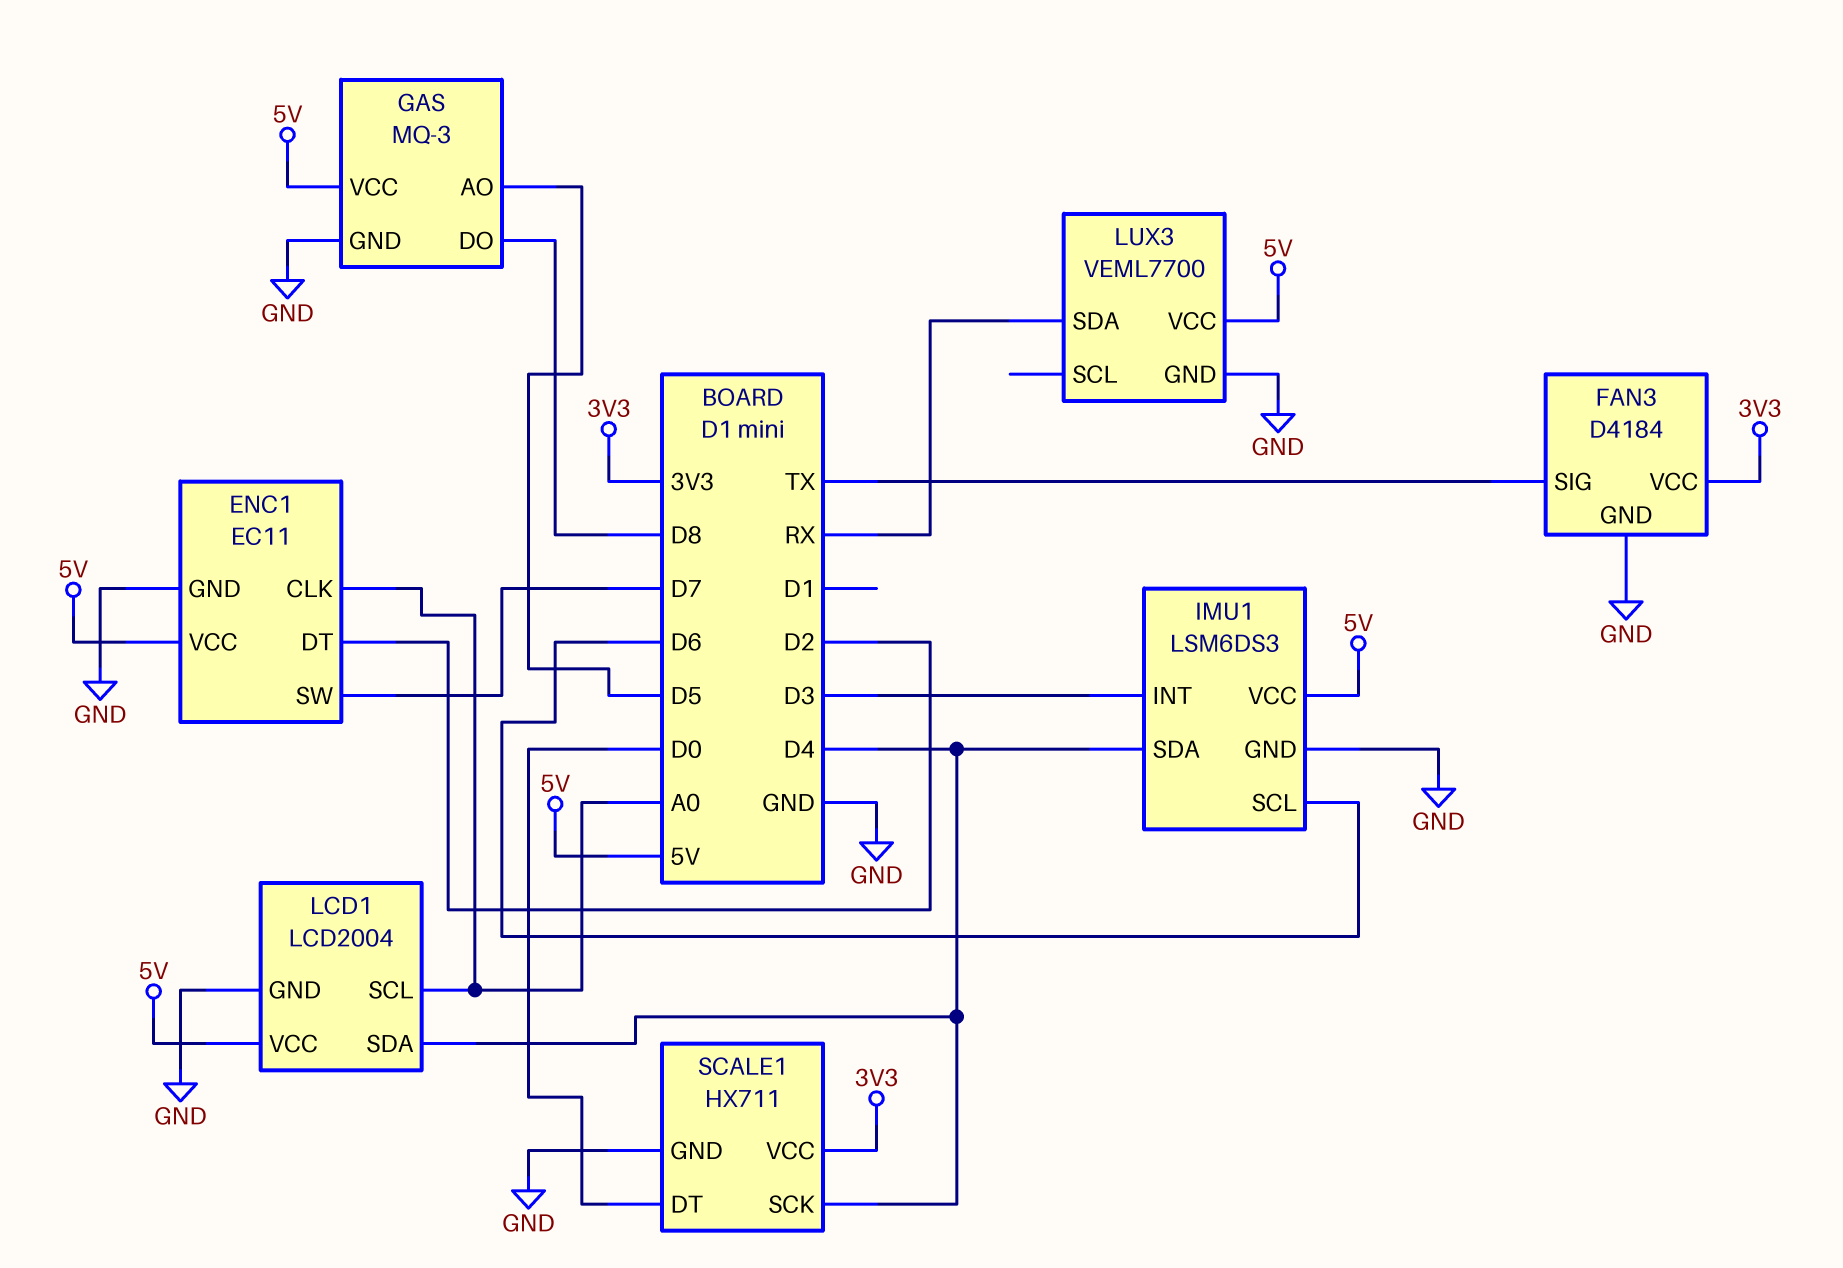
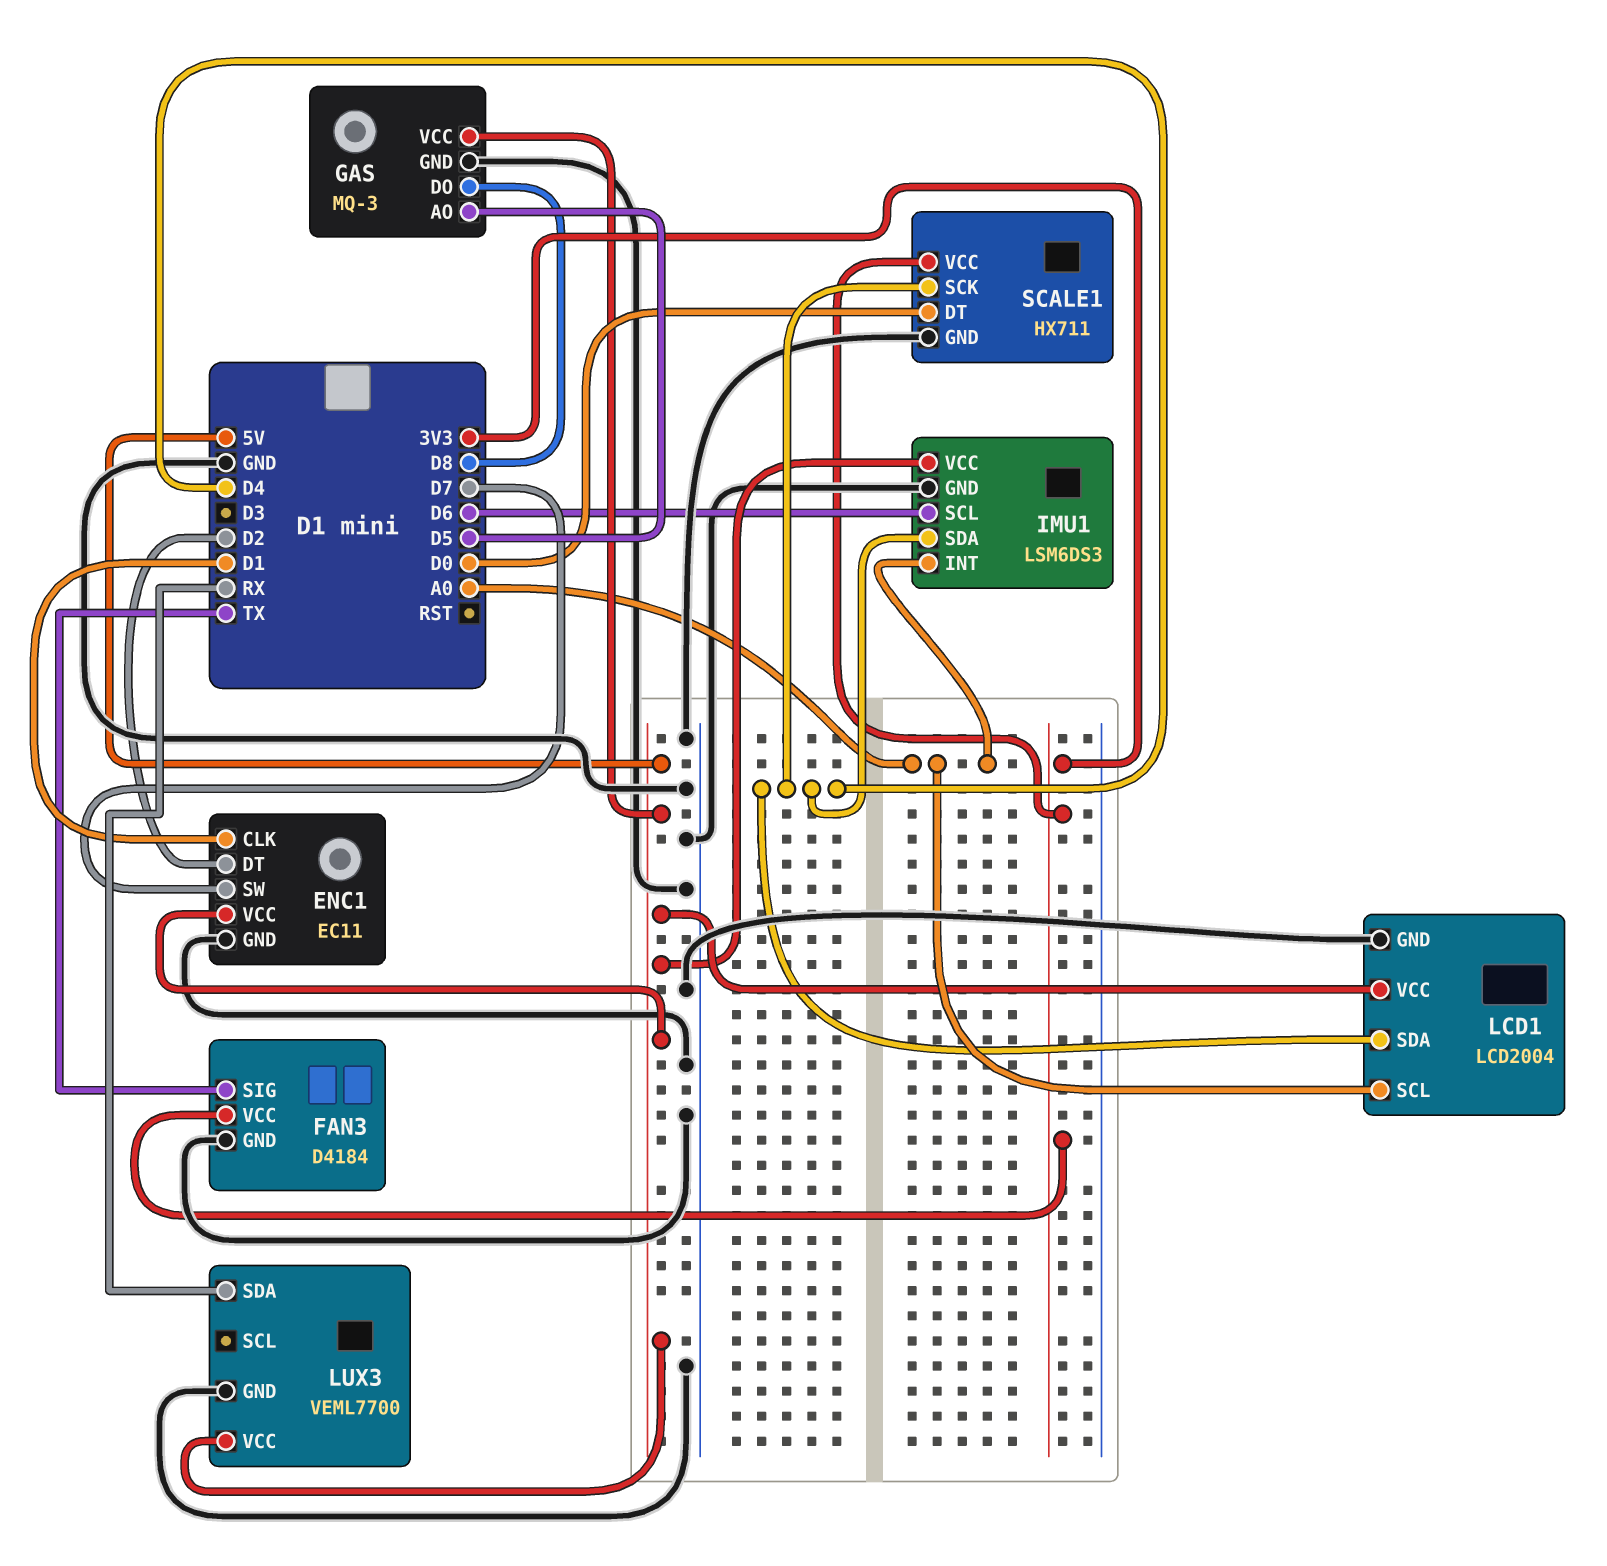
ENC1 pin CLK: A0 -> D1
IMU1 pin INT: D3 -> A0

